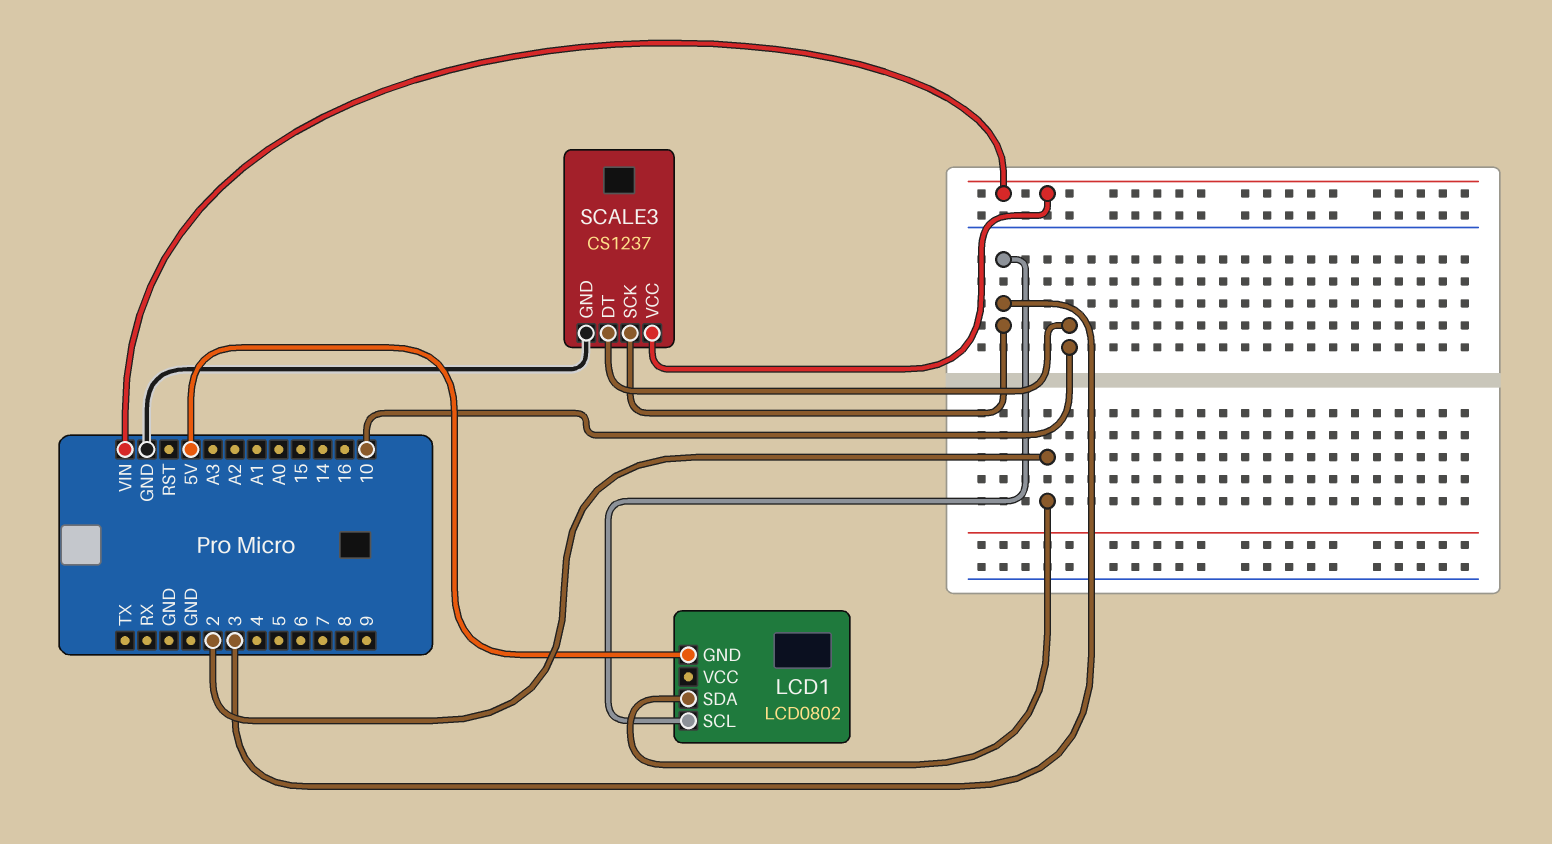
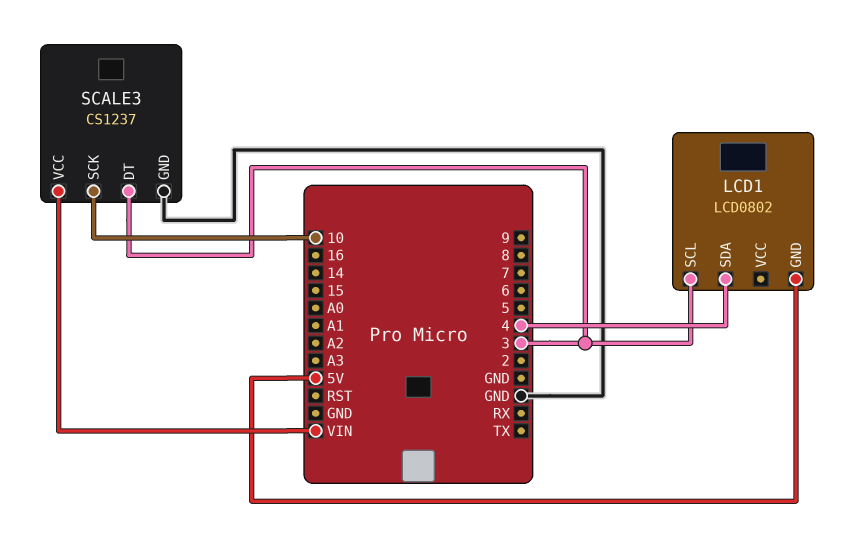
LCD1 pin SDA: 2 -> 4
SCALE3 pin DT: 10 -> 3
SCALE3 pin SCK: 3 -> 10

